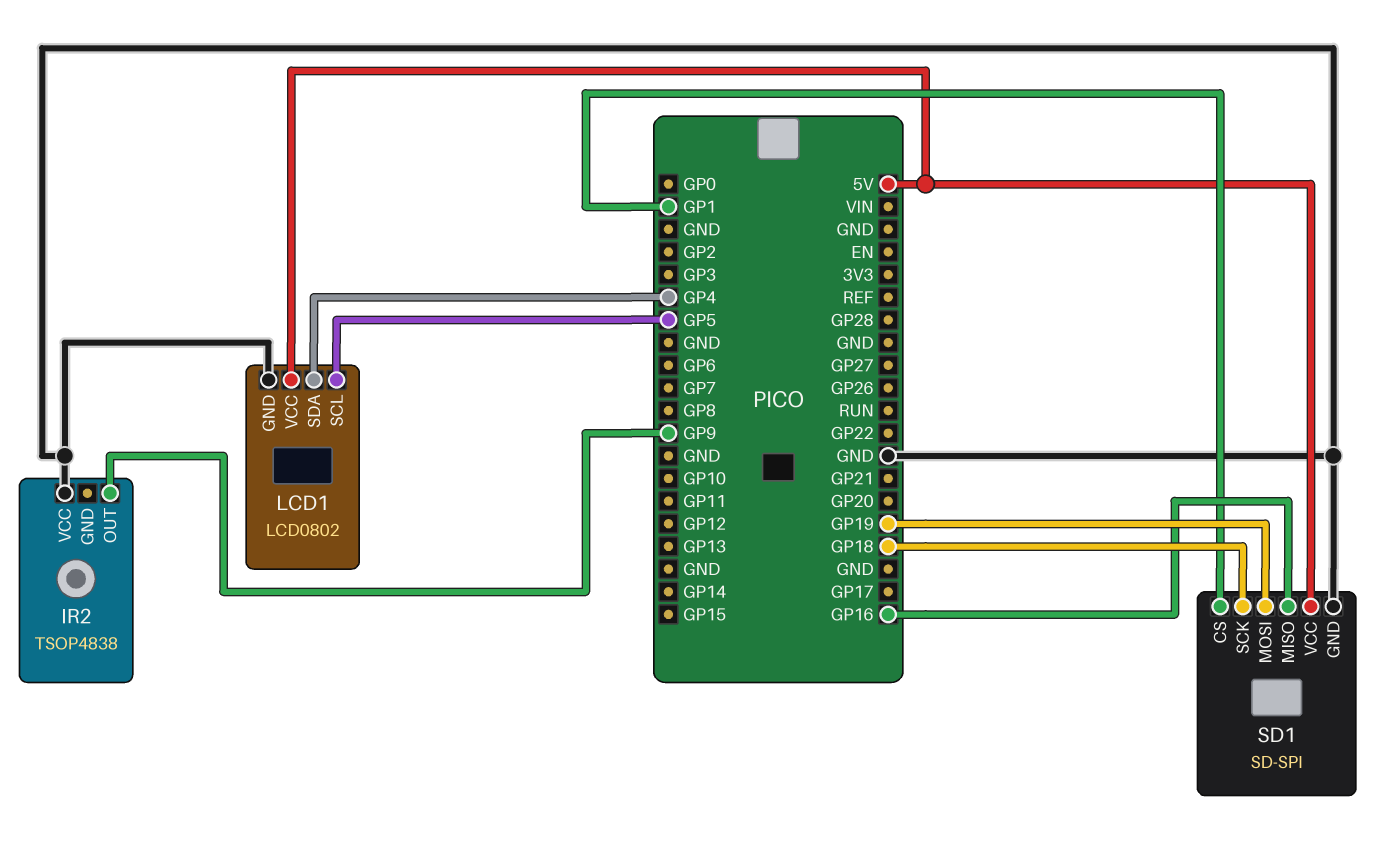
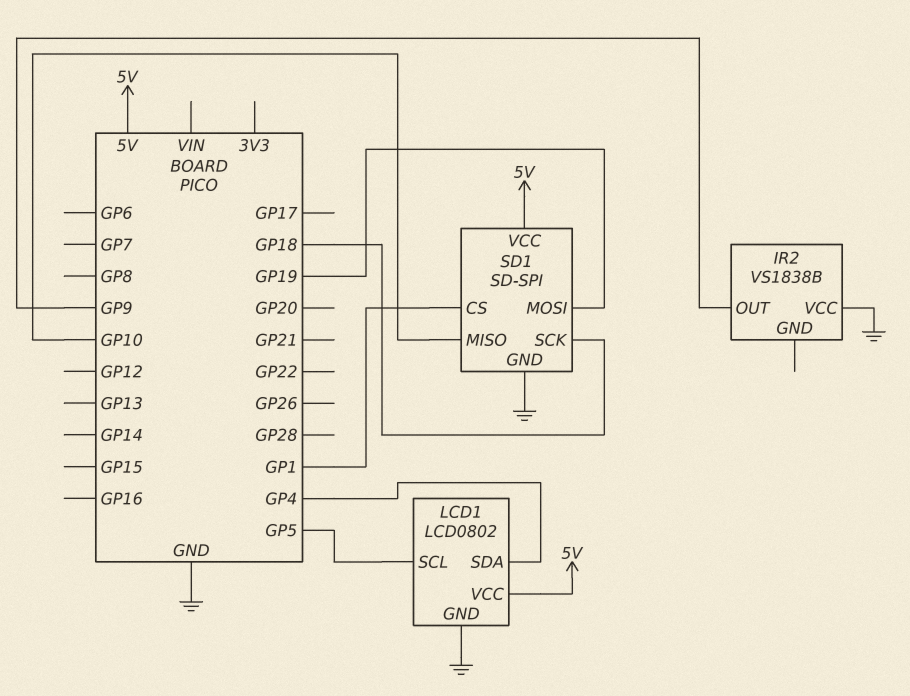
IR2: TSOP4838 -> VS1838B
SD1 pin MISO: GP16 -> GP10

